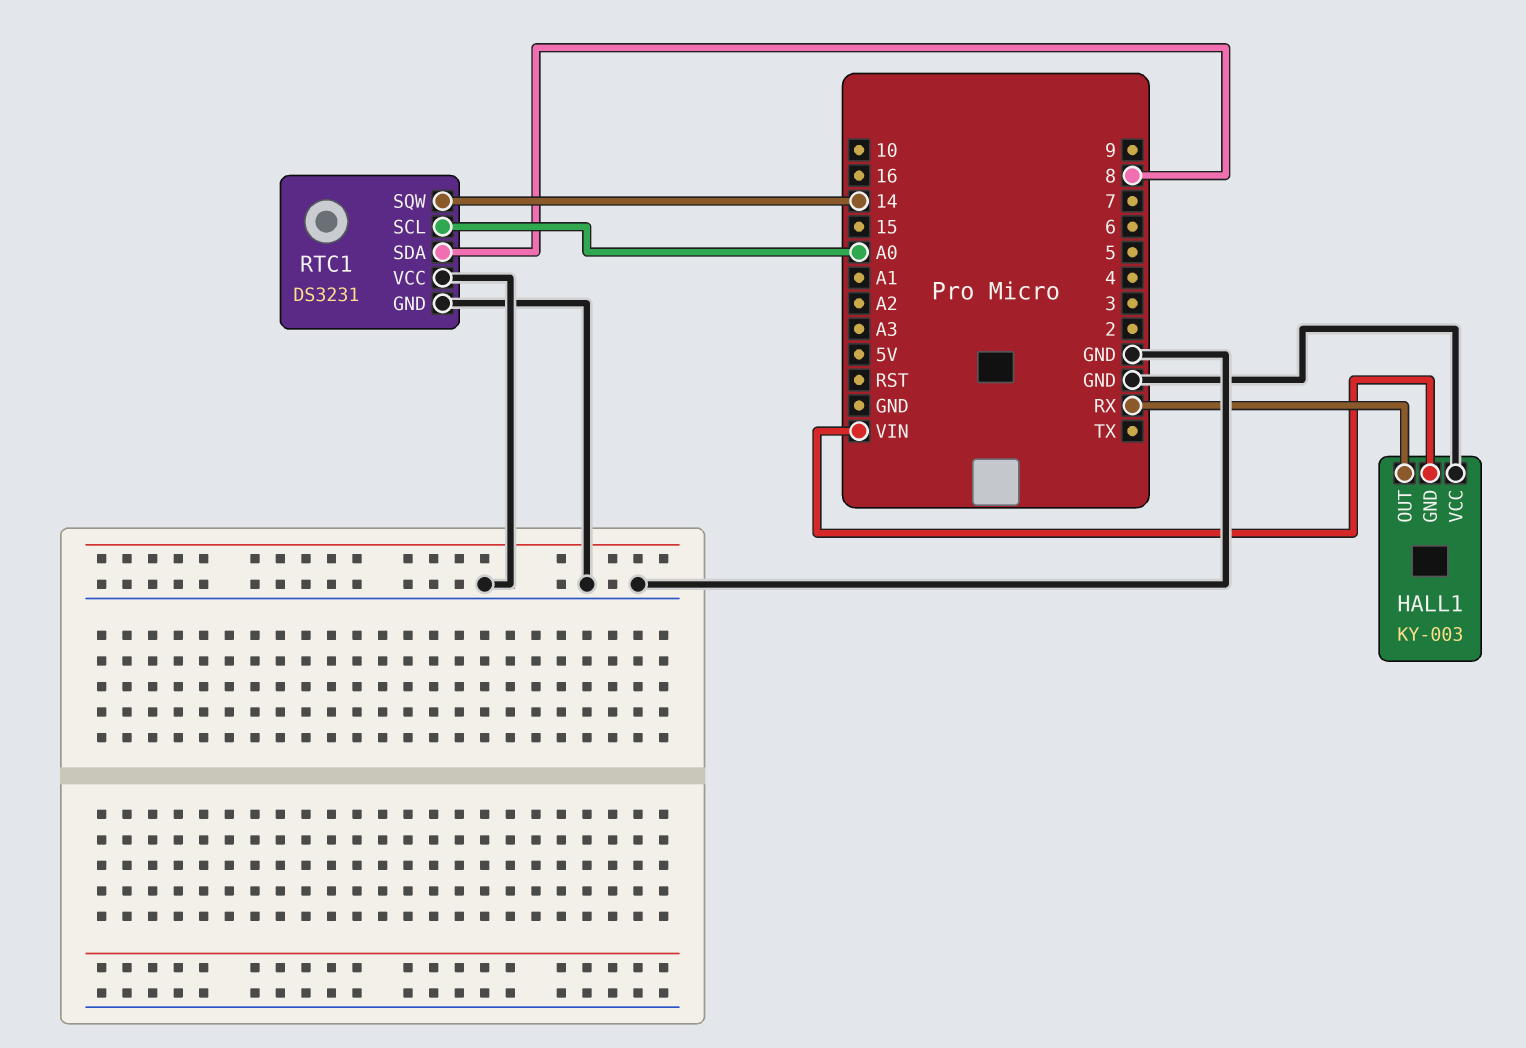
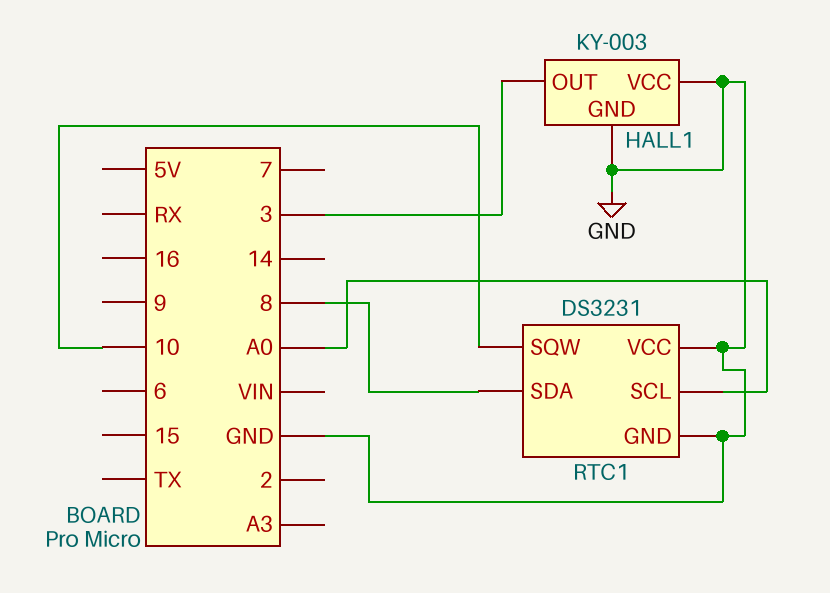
HALL1 pin GND: VIN -> GND
HALL1 pin OUT: RX -> 3
RTC1 pin SQW: 14 -> 10

